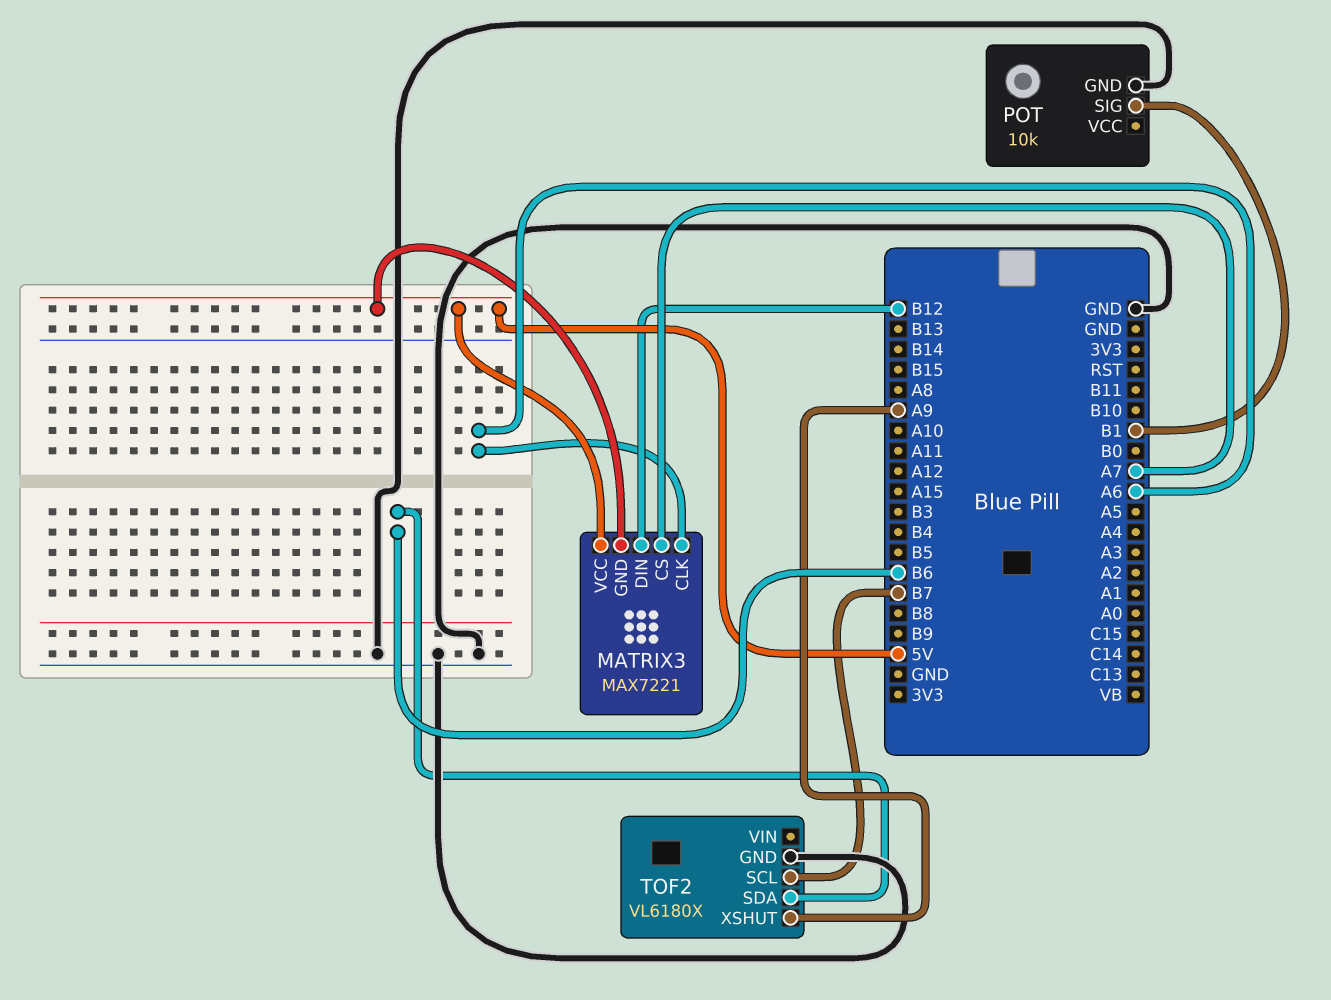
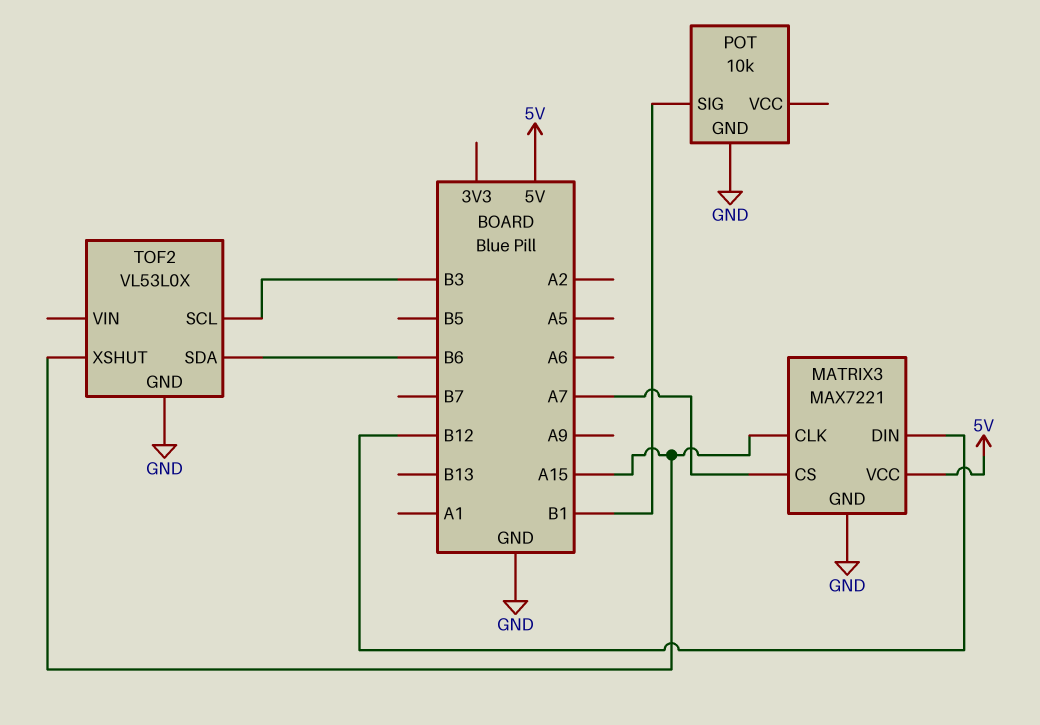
MATRIX3 pin CLK: A6 -> A15
MATRIX3 pin GND: 5V -> GND
TOF2: VL6180X -> VL53L0X
TOF2 pin SCL: B7 -> B3
TOF2 pin XSHUT: A9 -> A15

